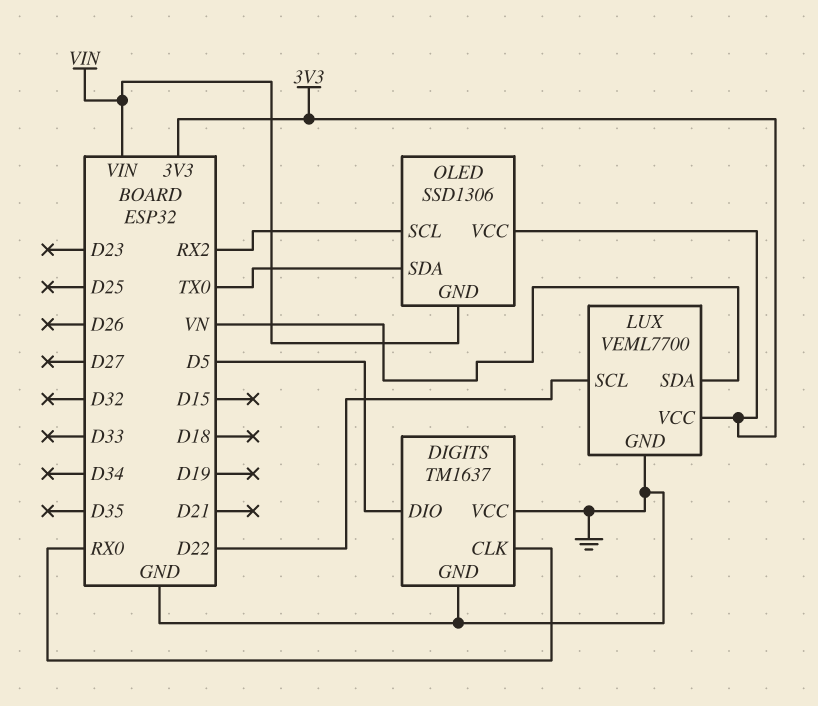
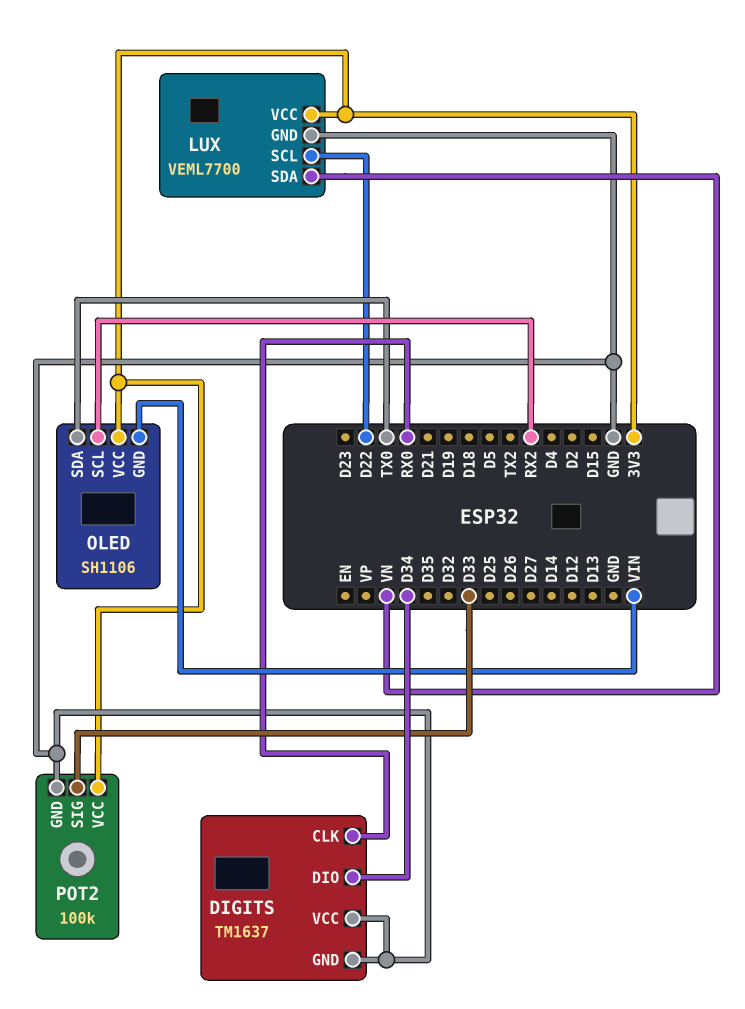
DIGITS pin DIO: D5 -> D34
OLED: SSD1306 -> SH1106
POT2: none -> 100k
POT2 pin GND: none -> GND
POT2 pin SIG: none -> D33
POT2 pin VCC: none -> 3V3

